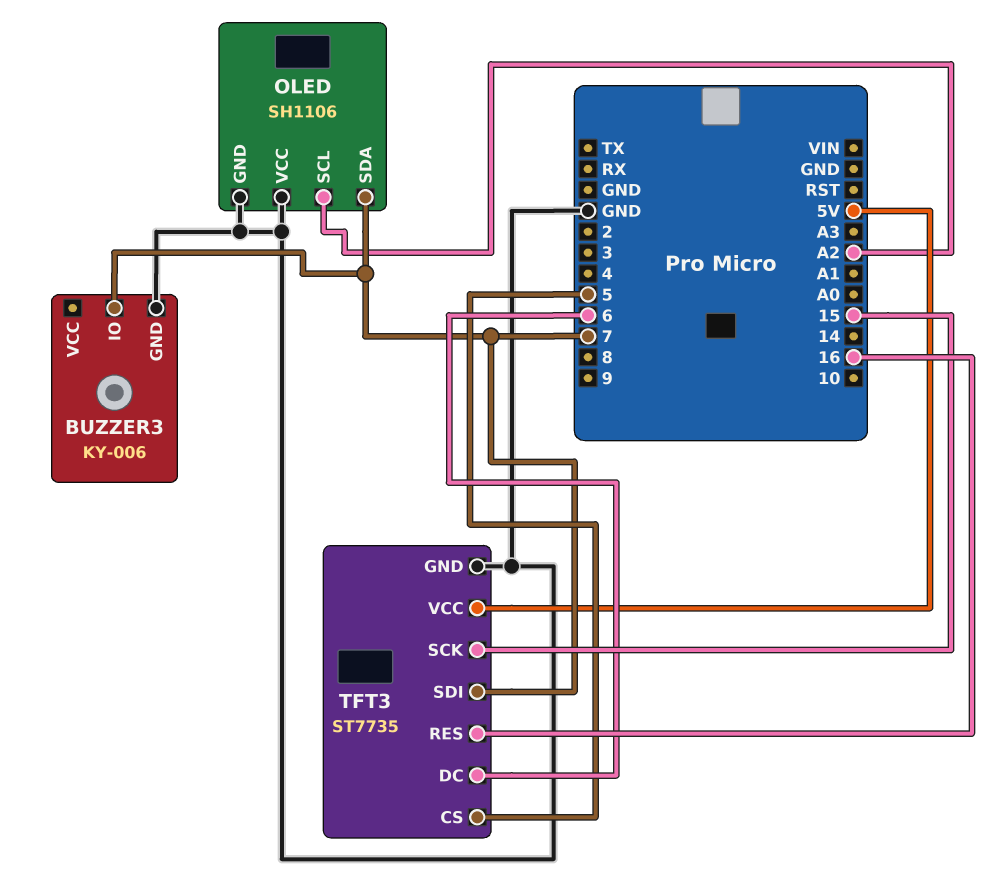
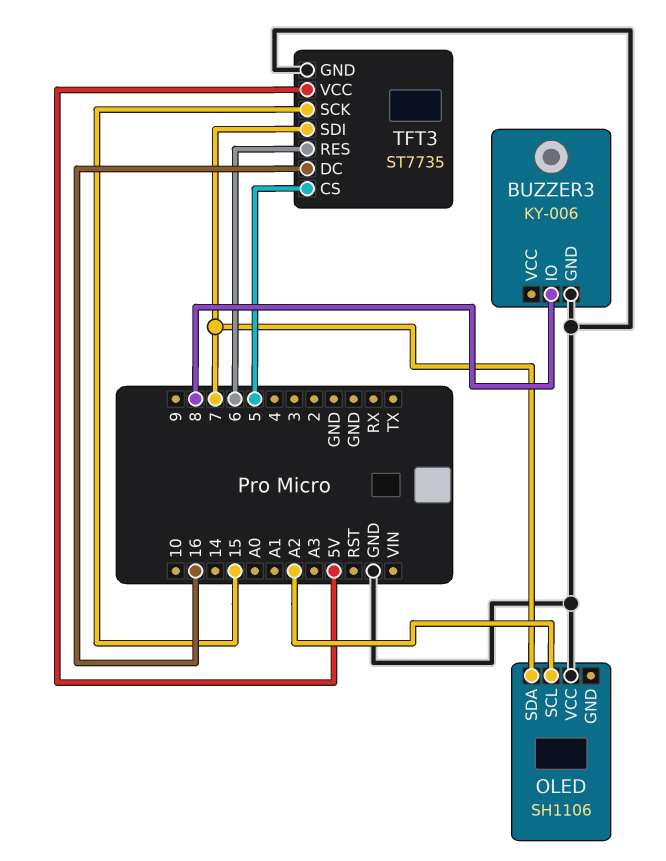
BUZZER3 pin IO: 7 -> 8
OLED pin GND: GND -> none
TFT3 pin DC: 6 -> 16
TFT3 pin RES: 16 -> 6

